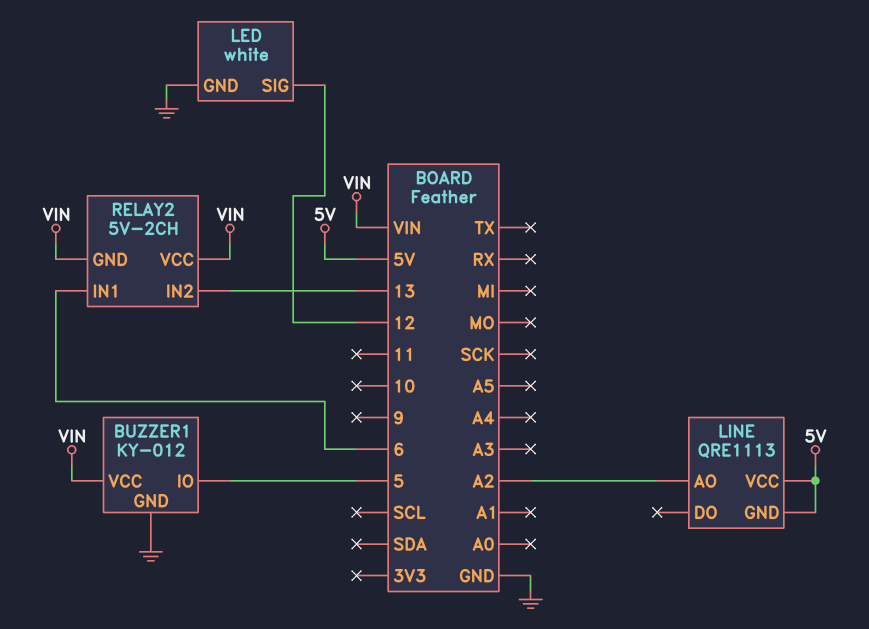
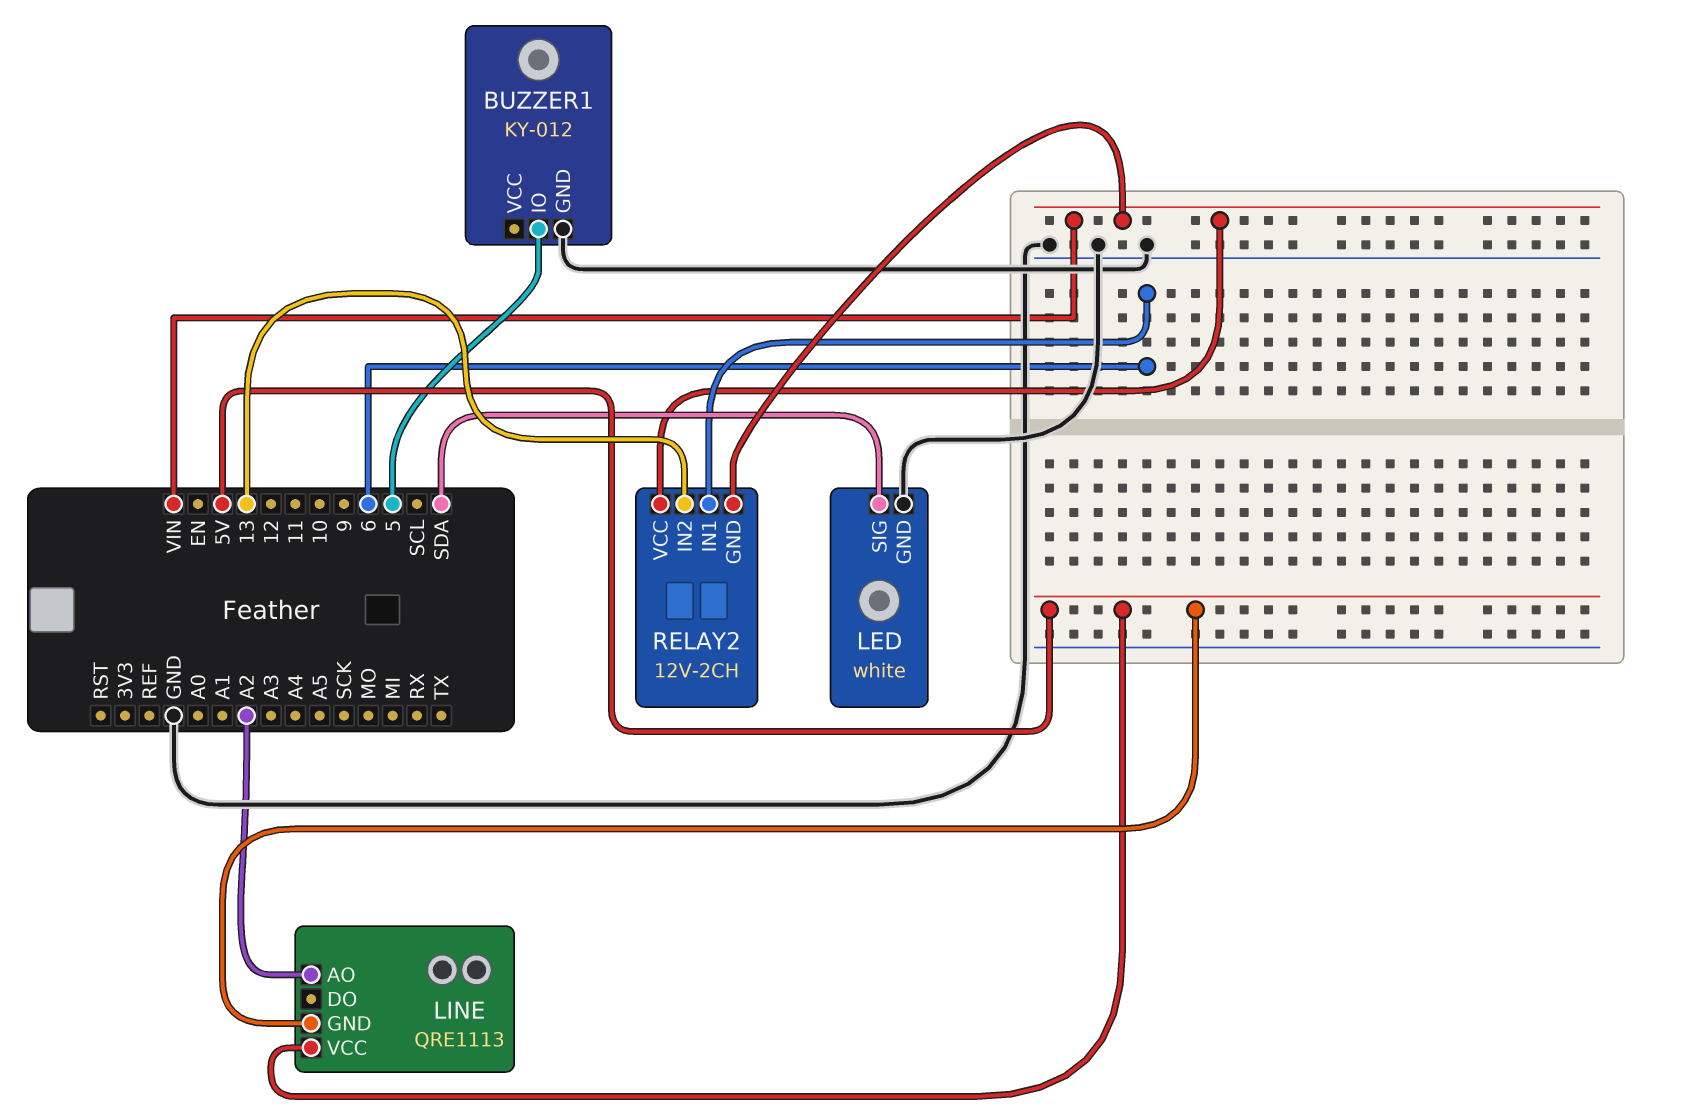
BUZZER1 pin VCC: VIN -> none
LED pin SIG: 12 -> SDA
RELAY2: 5V-2CH -> 12V-2CH

